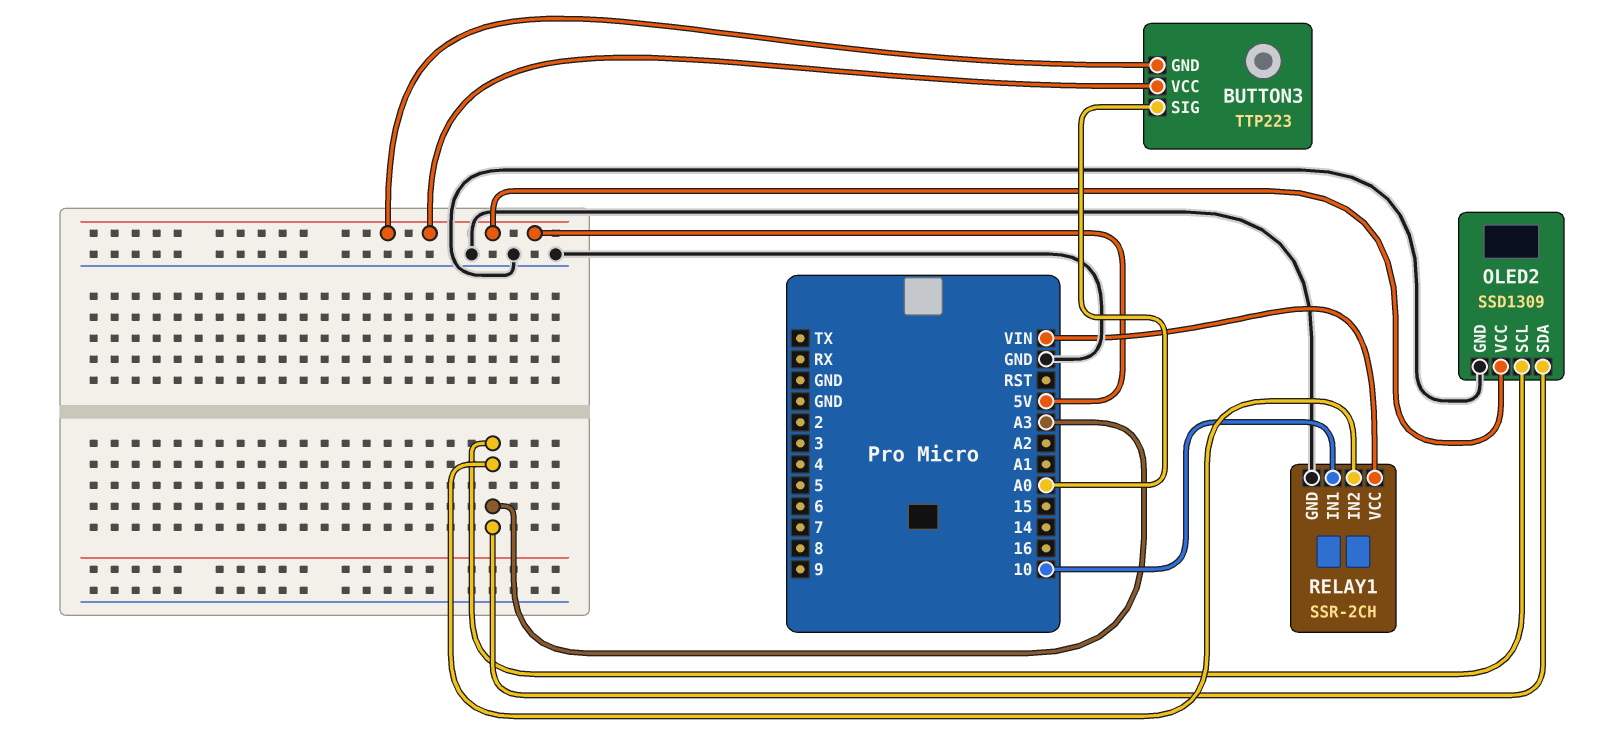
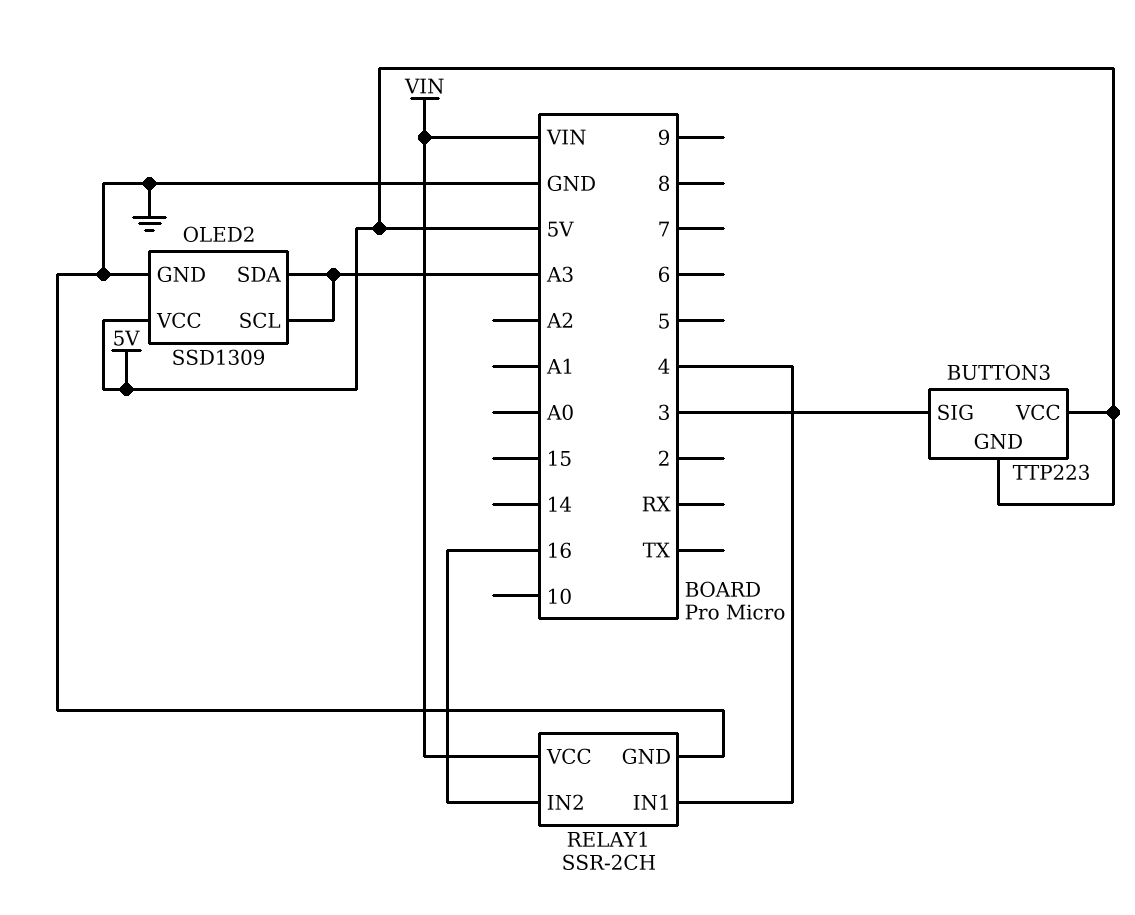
BUTTON3 pin SIG: A0 -> 3
RELAY1 pin IN1: 10 -> 4
RELAY1 pin IN2: A3 -> 16

